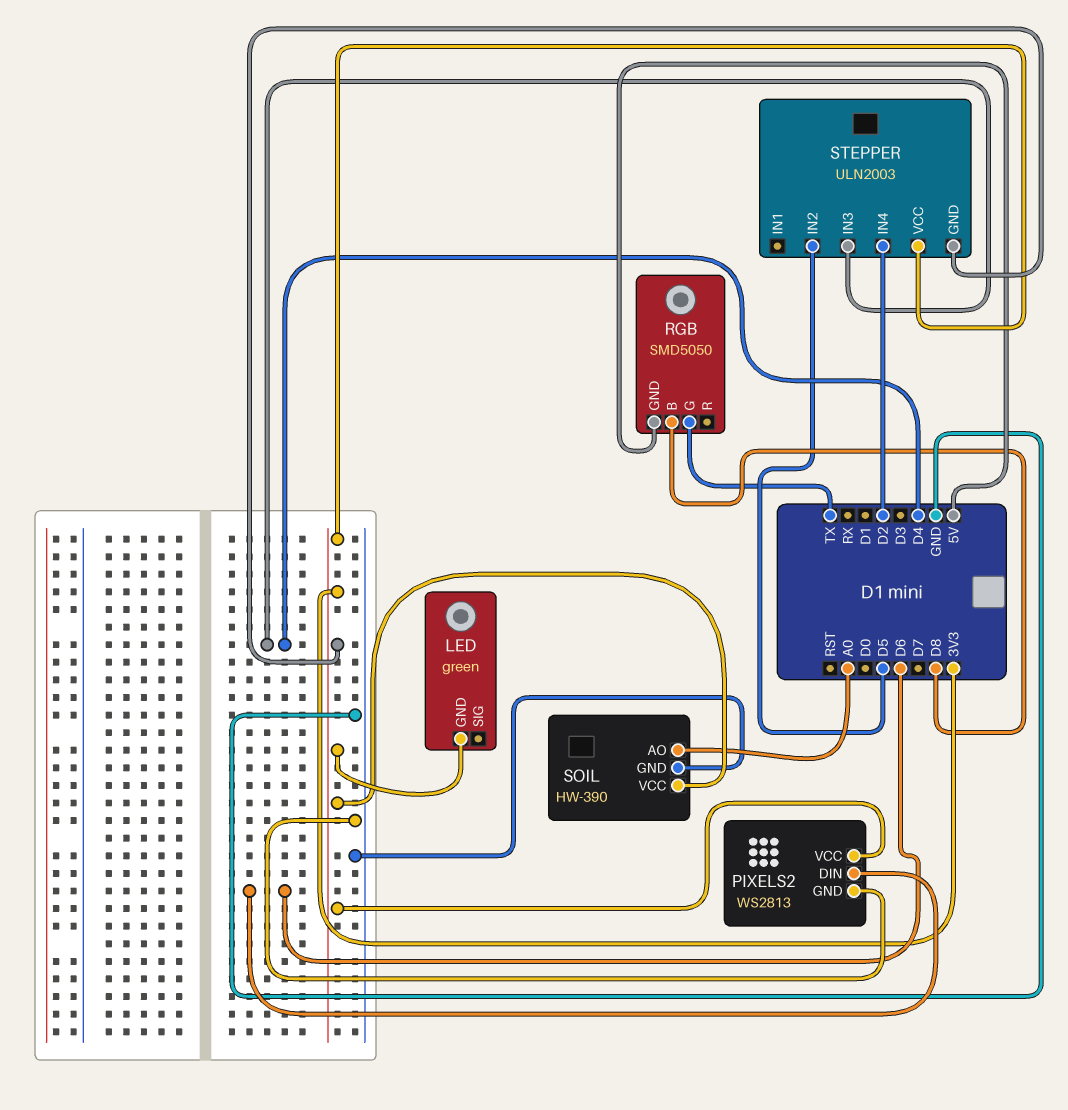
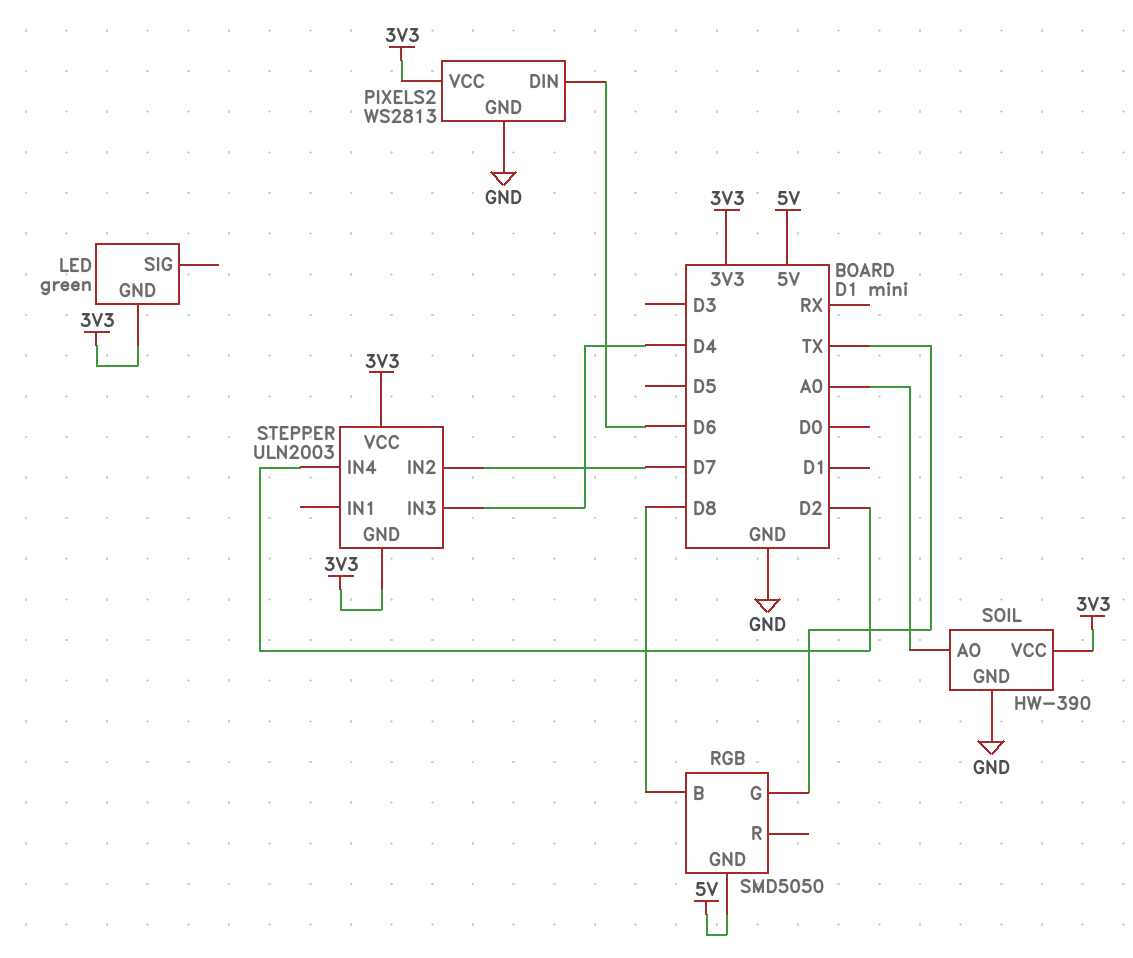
STEPPER pin IN2: D5 -> D7

